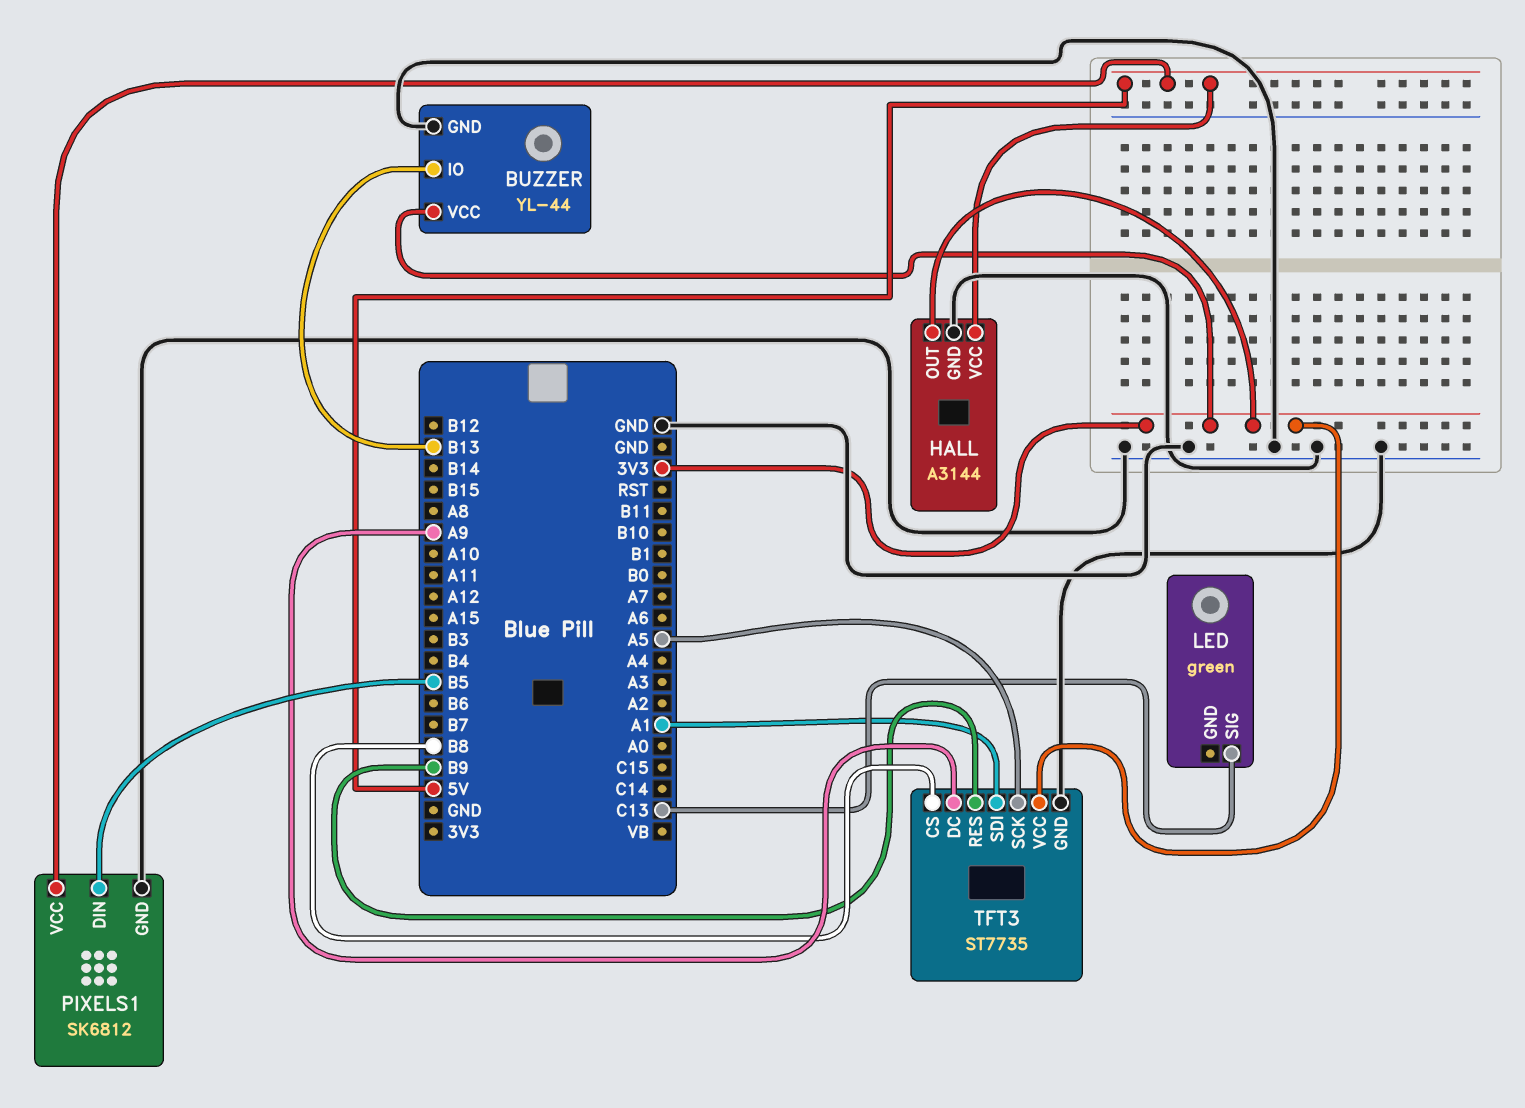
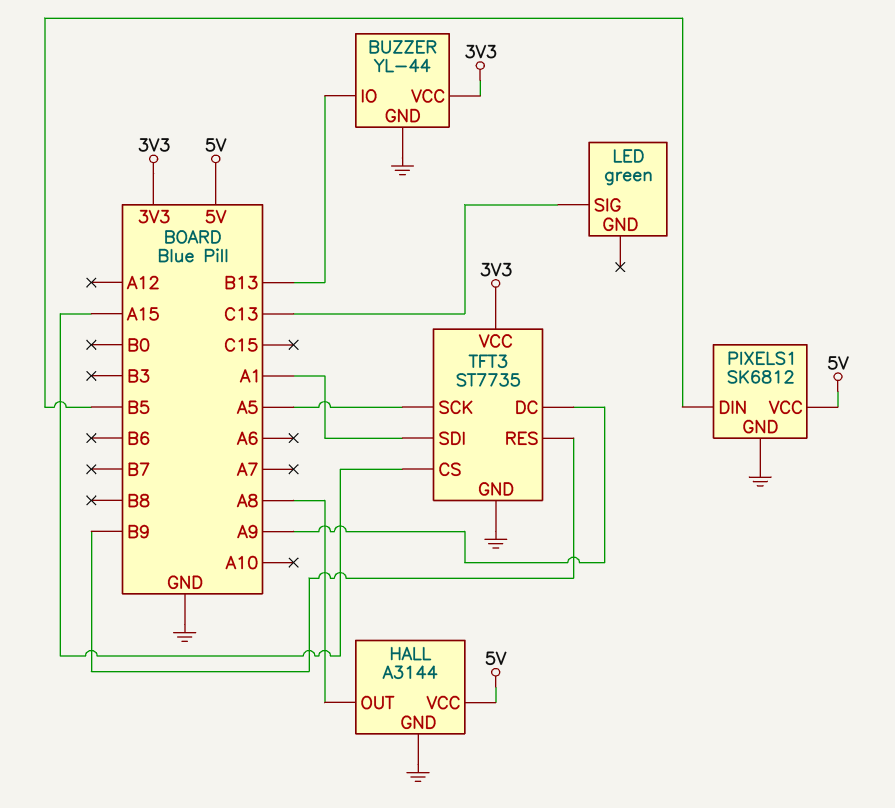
HALL pin OUT: 3V3 -> A8
TFT3 pin CS: B8 -> A15

